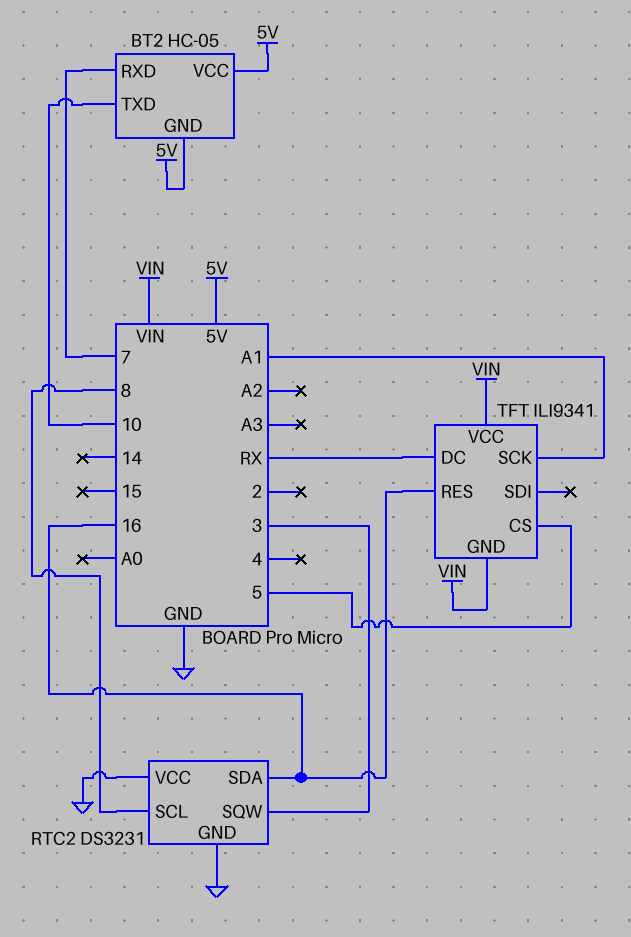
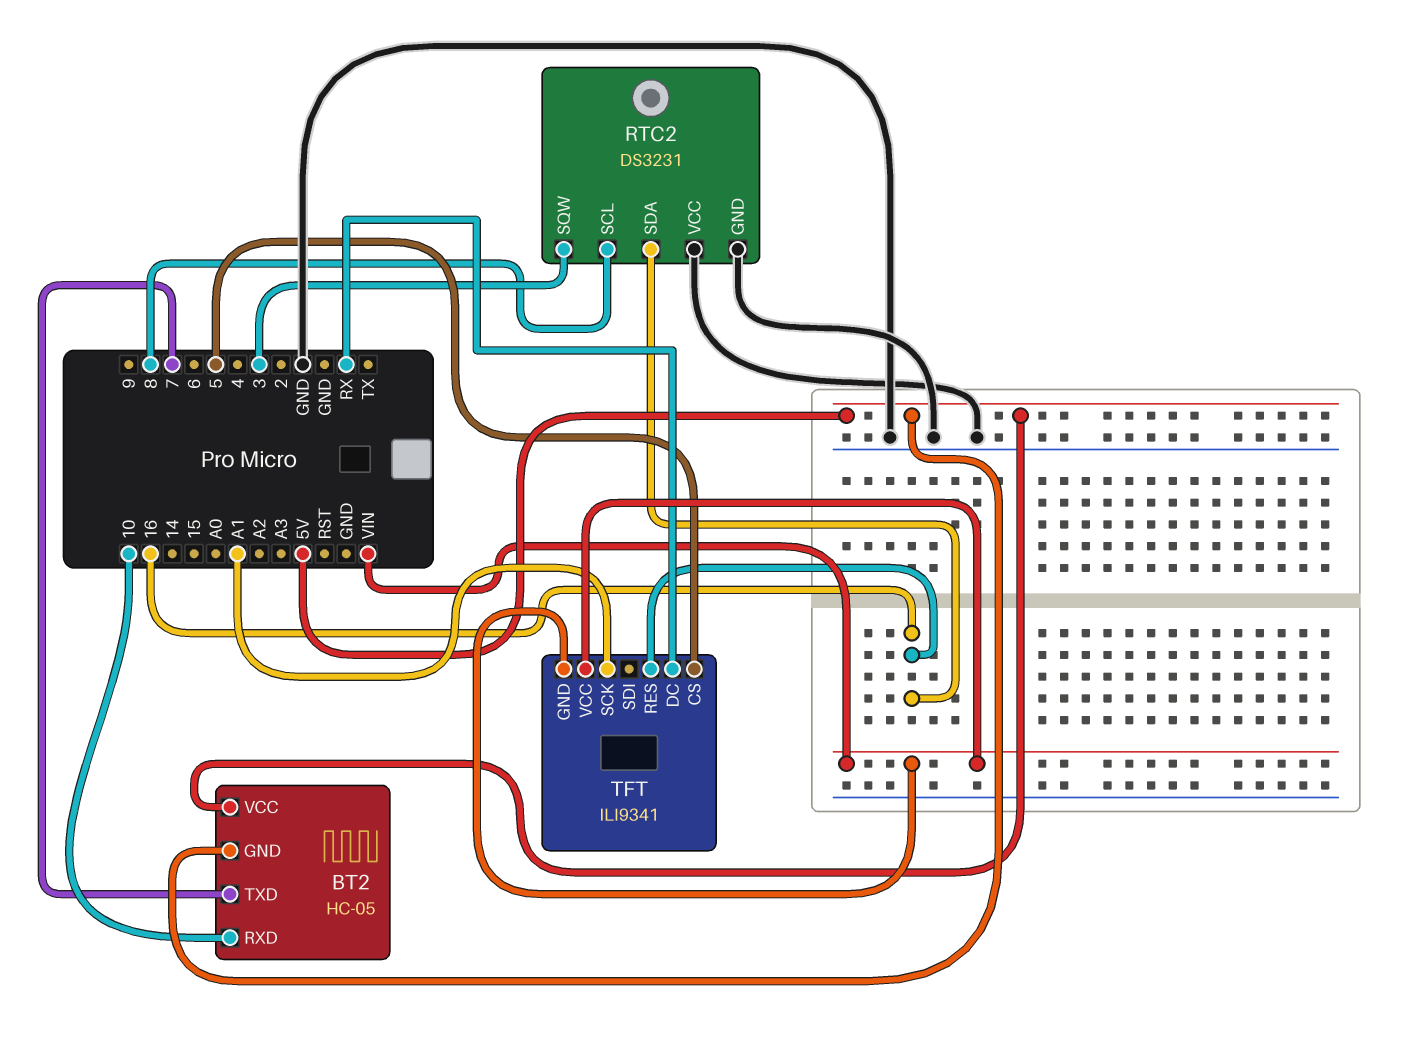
BT2 pin RXD: 7 -> 10
BT2 pin TXD: 10 -> 7

